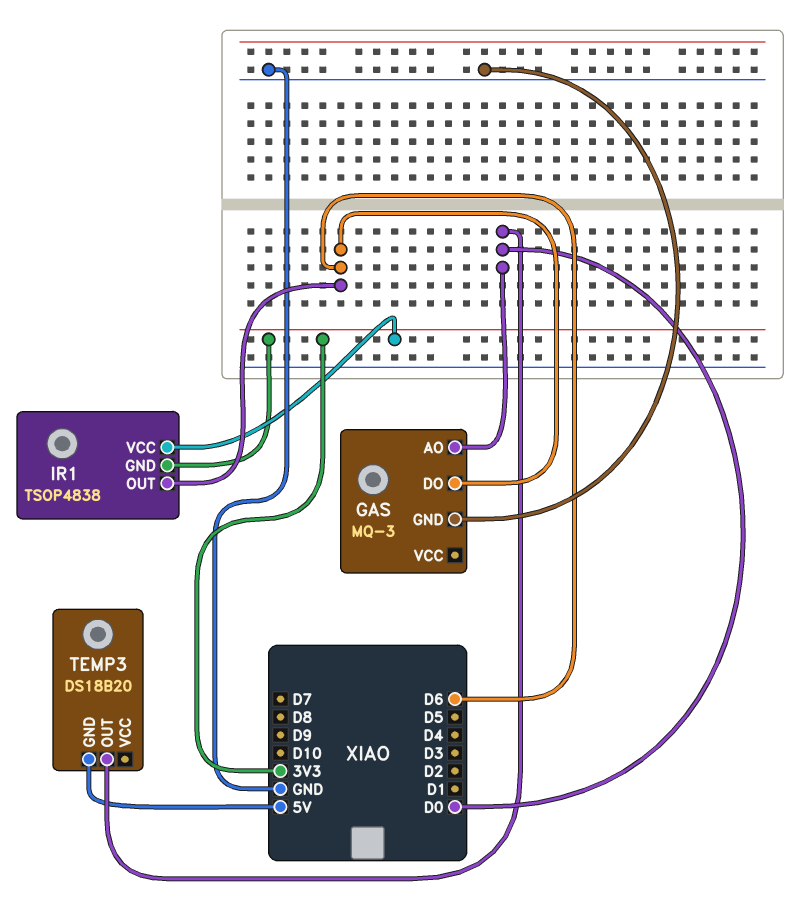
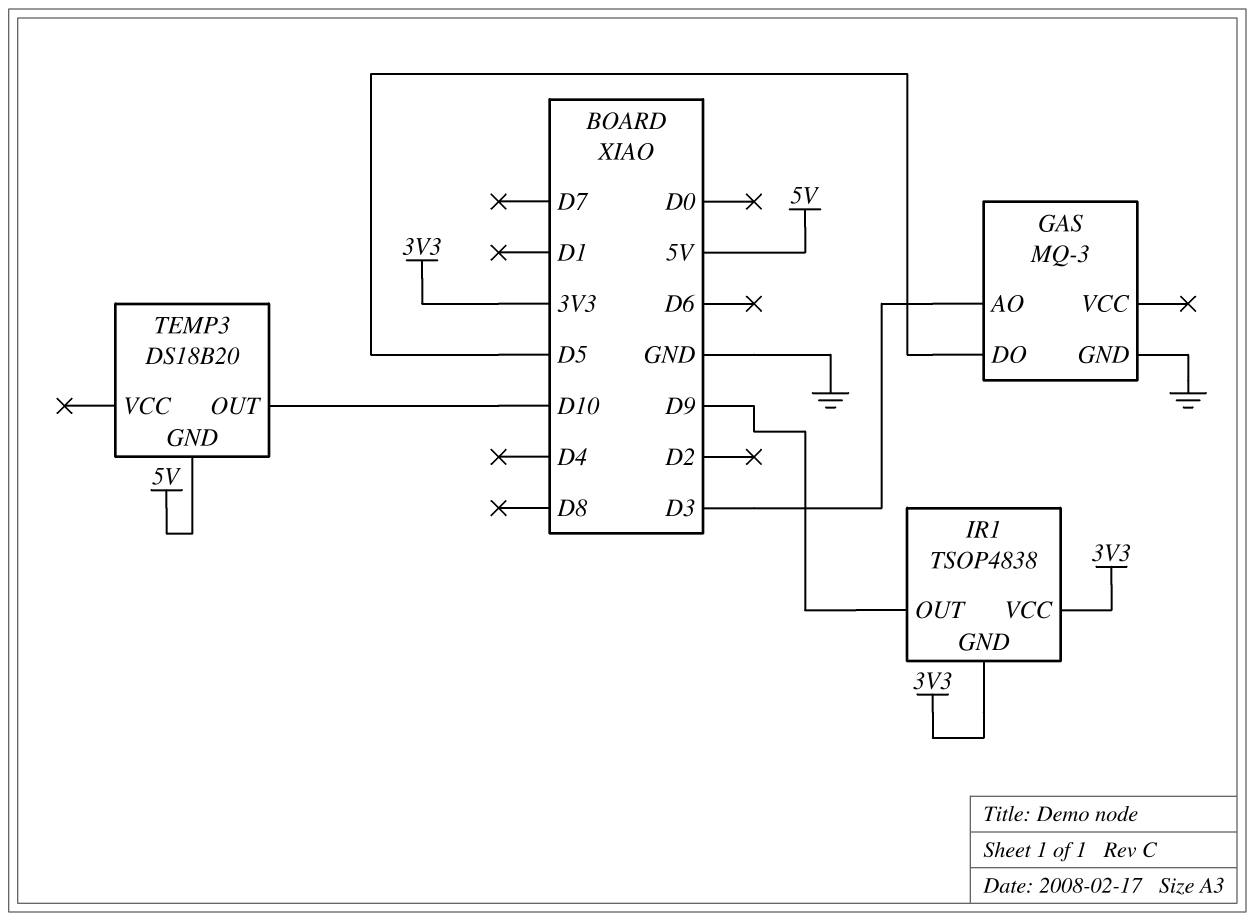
GAS pin AO: D0 -> D3
GAS pin DO: D6 -> D5
IR1 pin OUT: D6 -> D9
TEMP3 pin OUT: D0 -> D10

